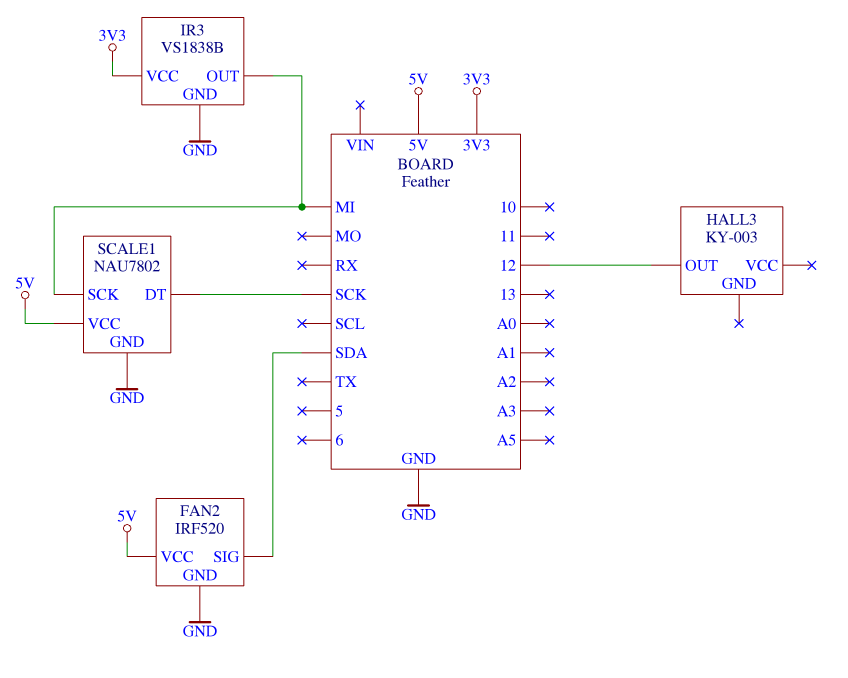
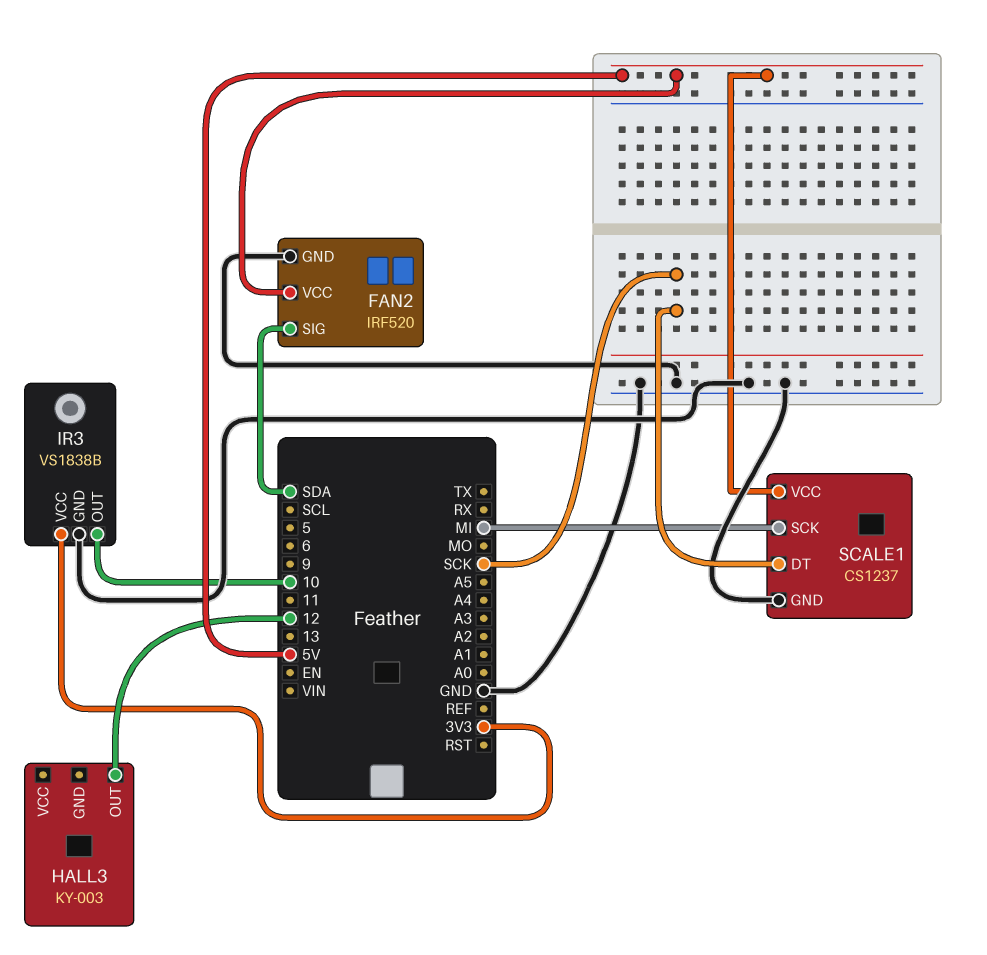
IR3 pin OUT: MI -> 10
SCALE1: NAU7802 -> CS1237

